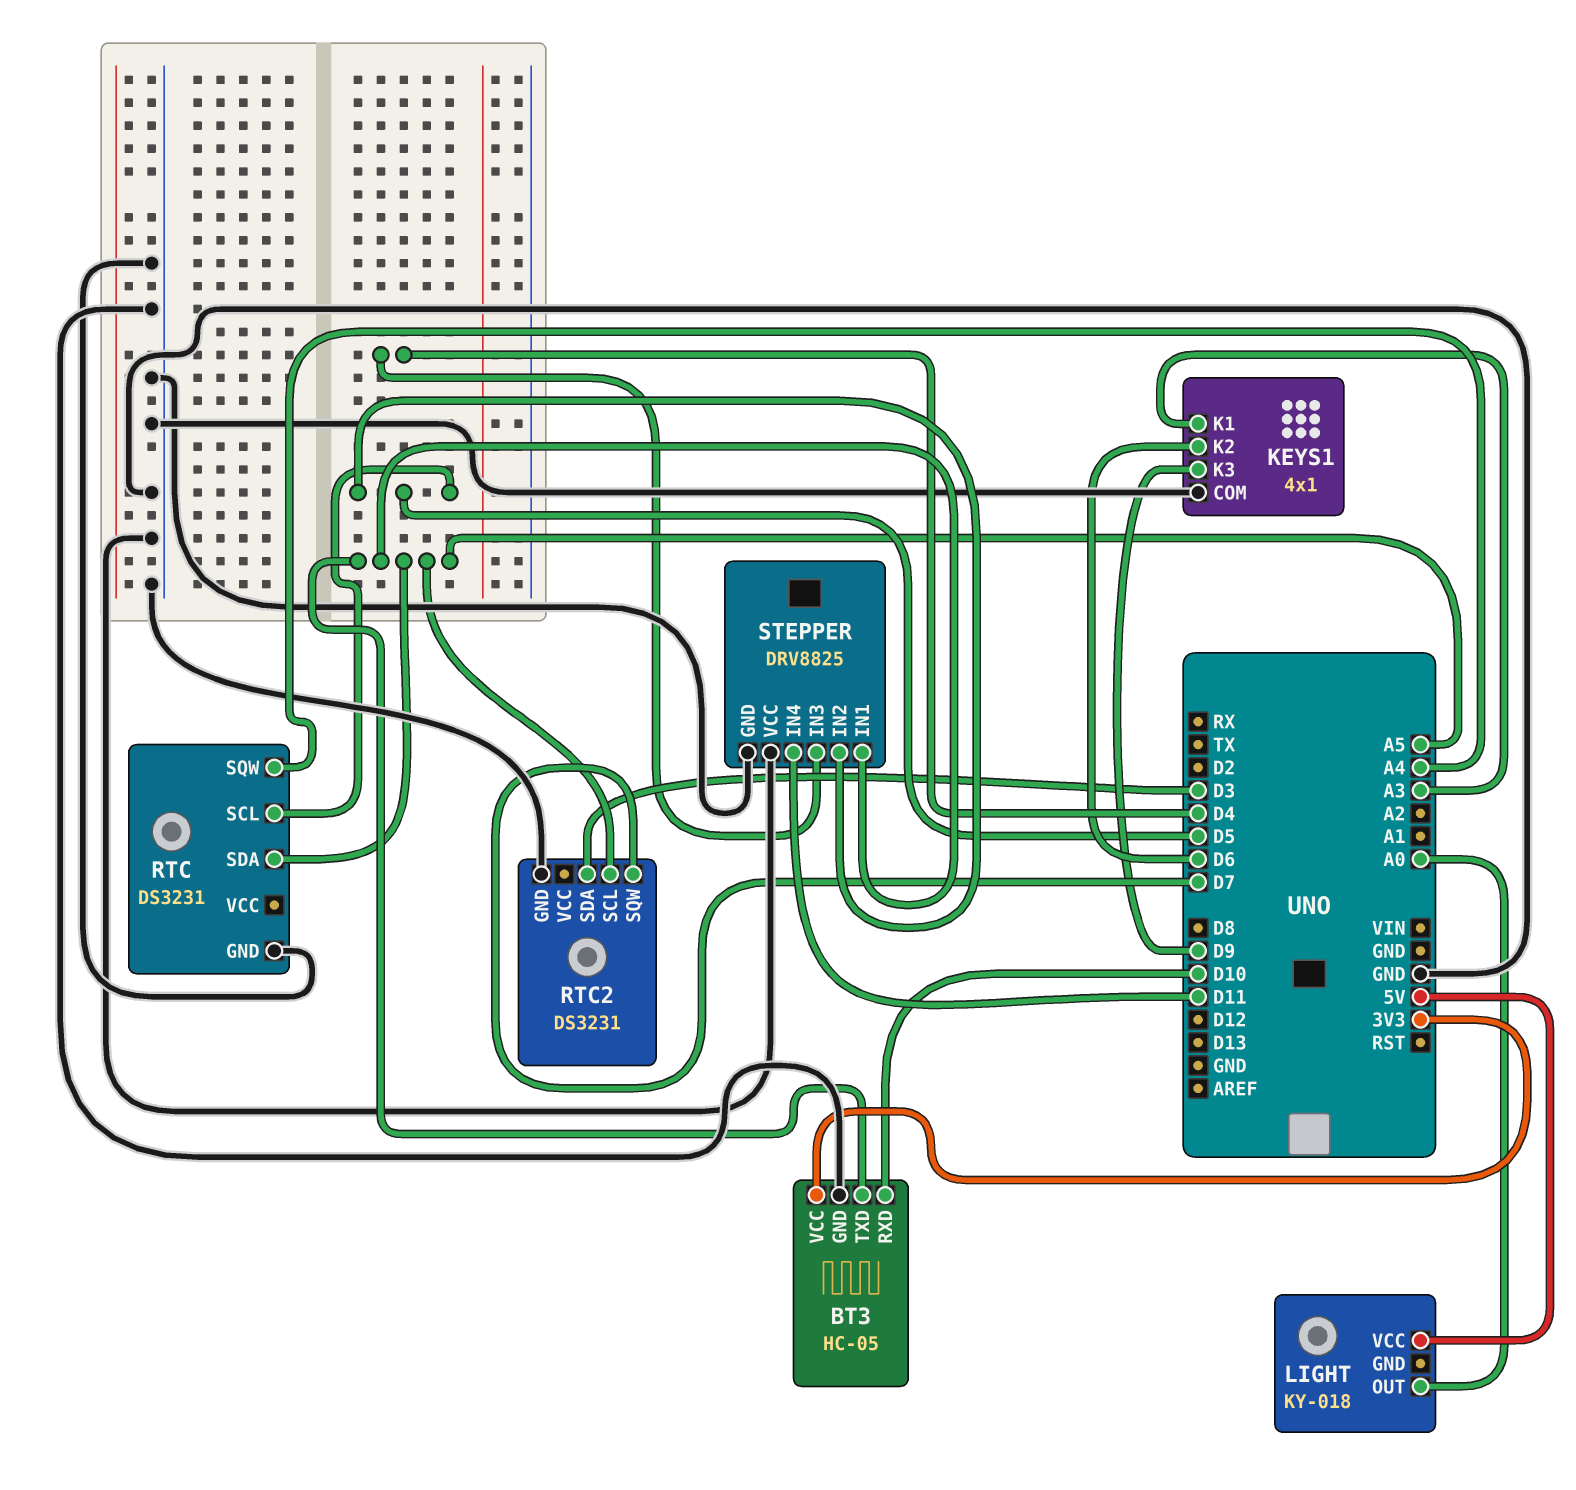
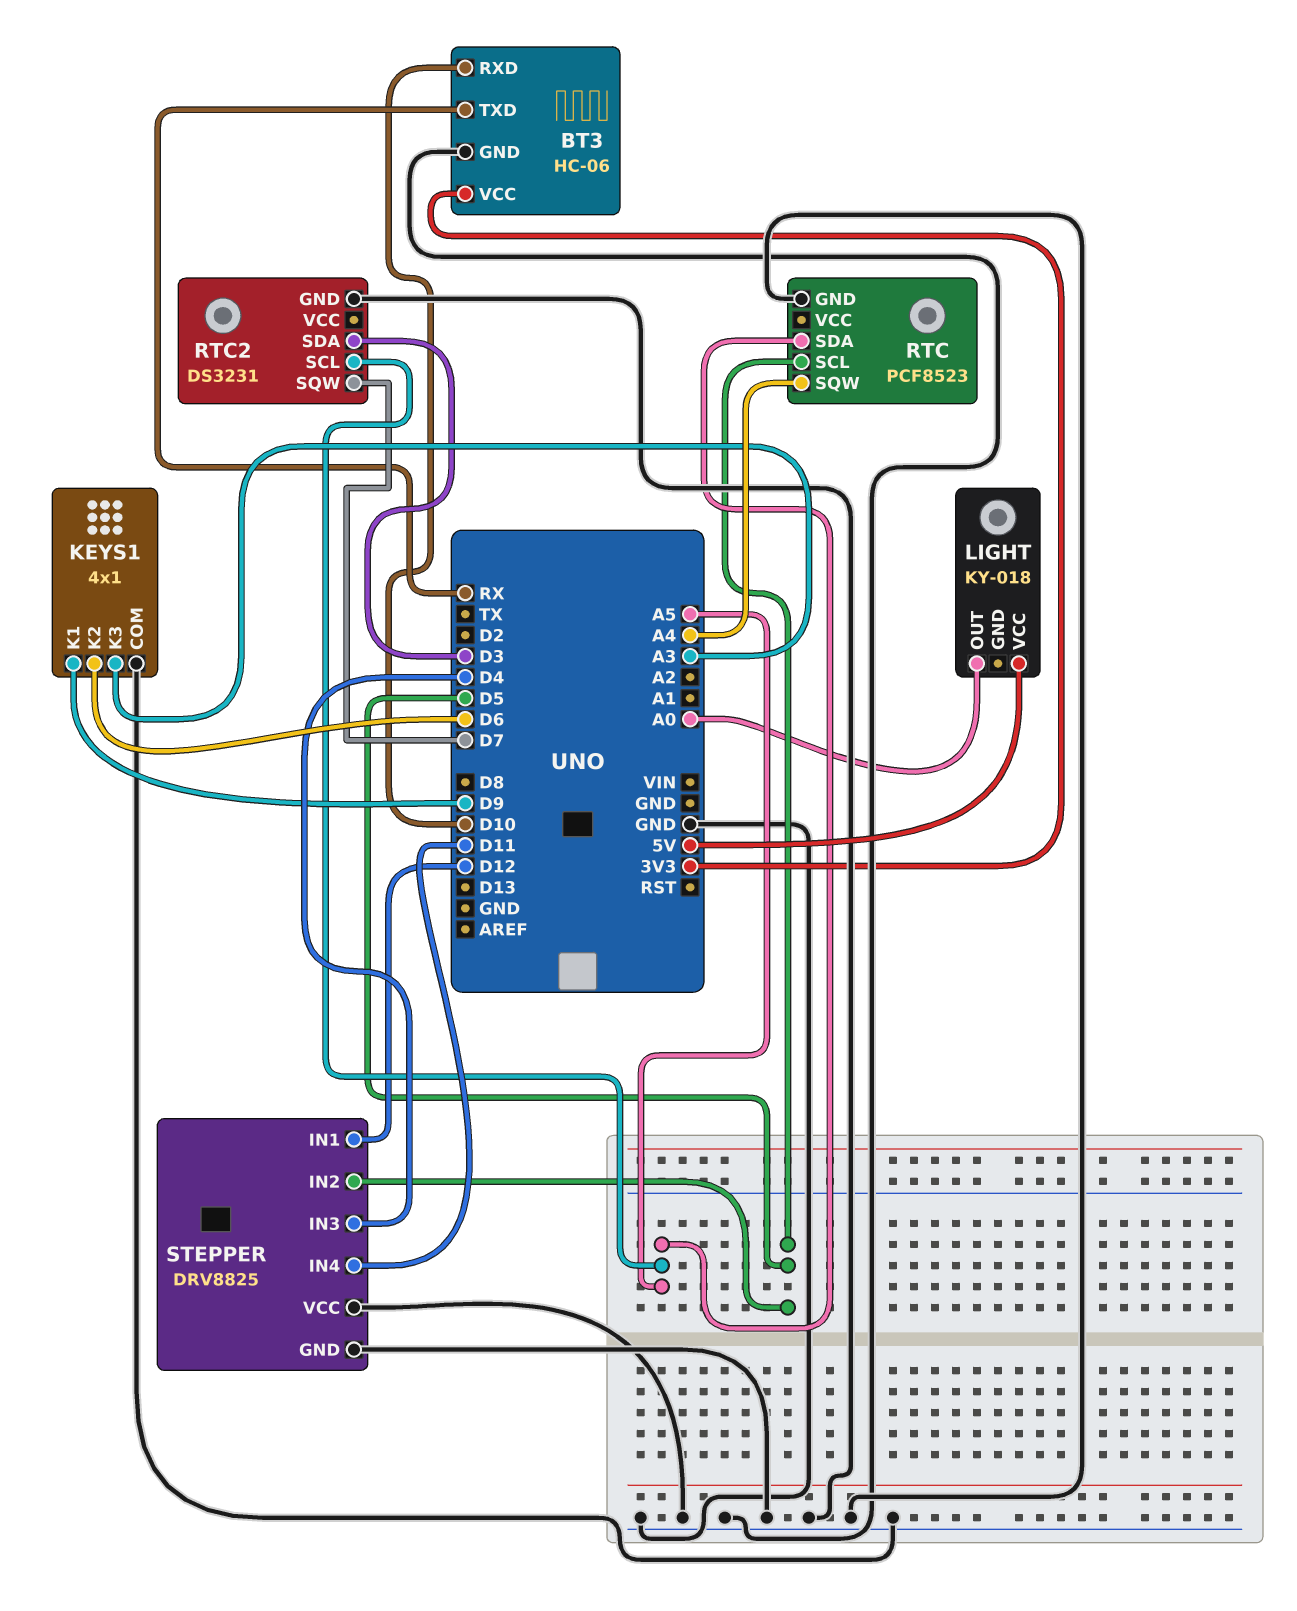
BT3: HC-05 -> HC-06
BT3 pin TXD: A5 -> RX
KEYS1 pin K1: A3 -> D9
KEYS1 pin K3: D9 -> A3
RTC: DS3231 -> PCF8523
STEPPER pin IN1: A5 -> D12

